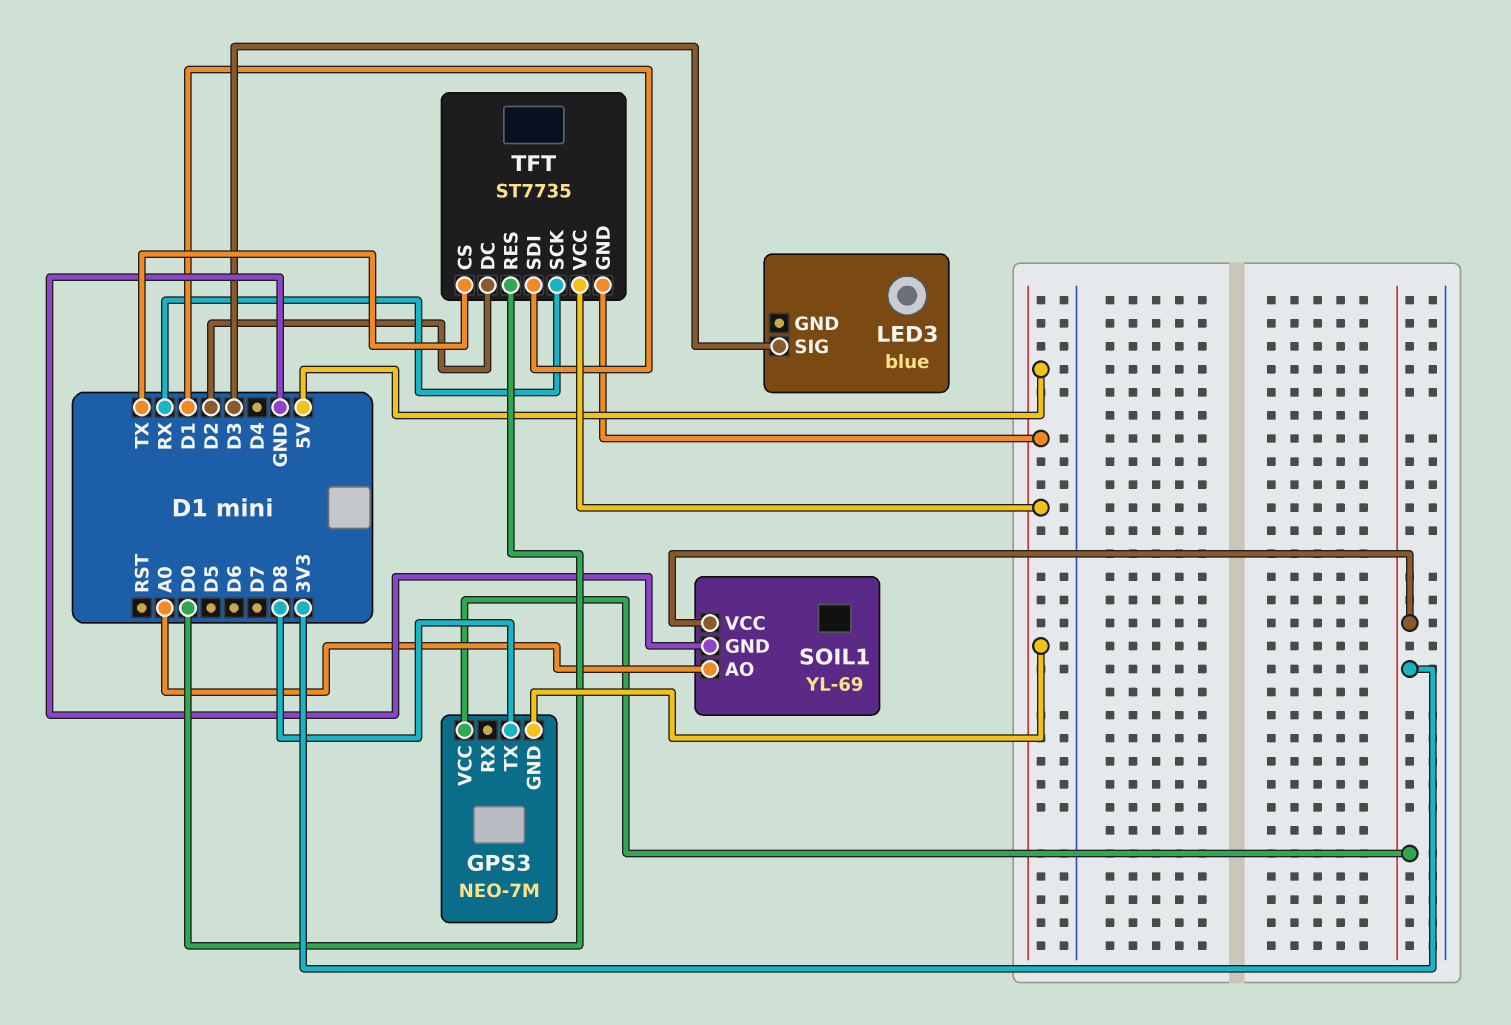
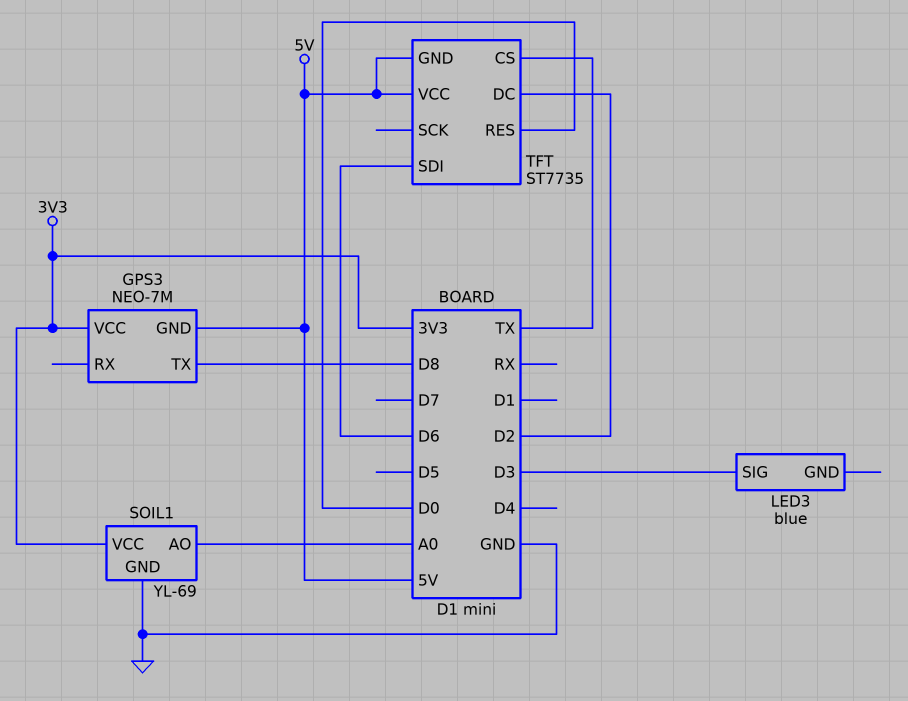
TFT pin SCK: RX -> none
TFT pin SDI: D1 -> D6

